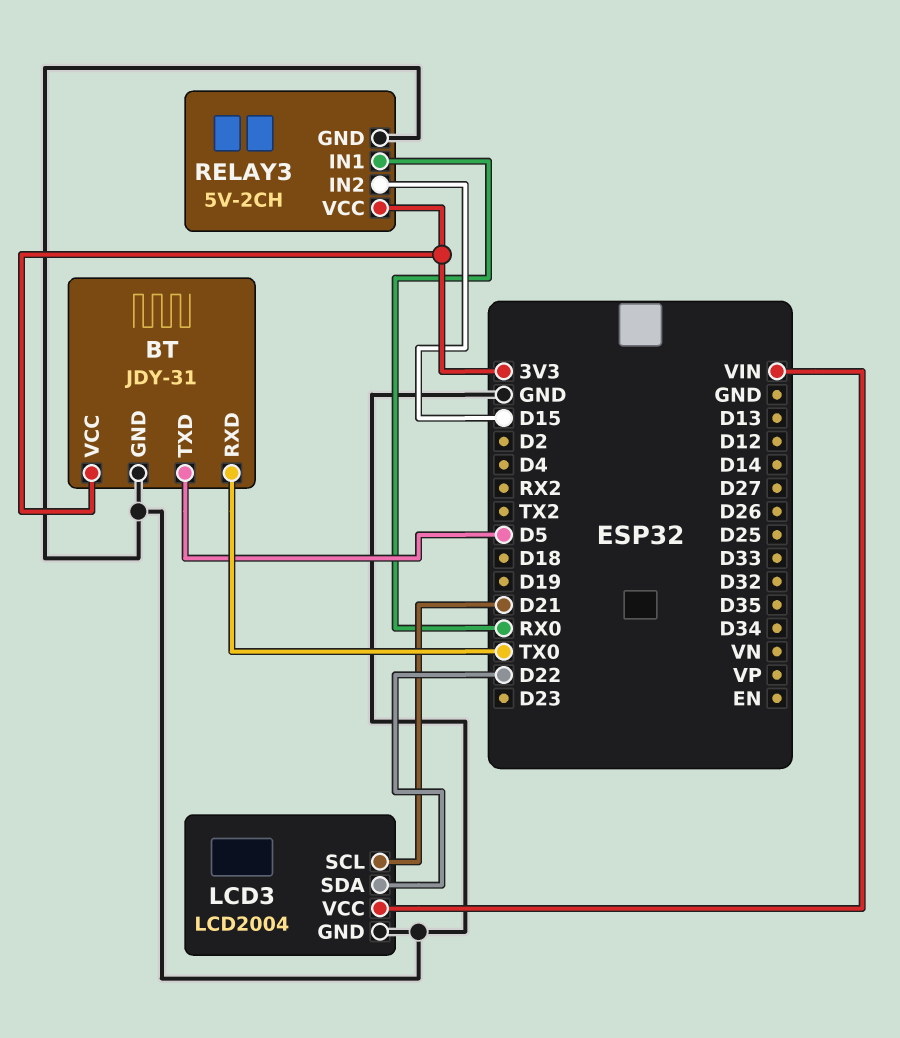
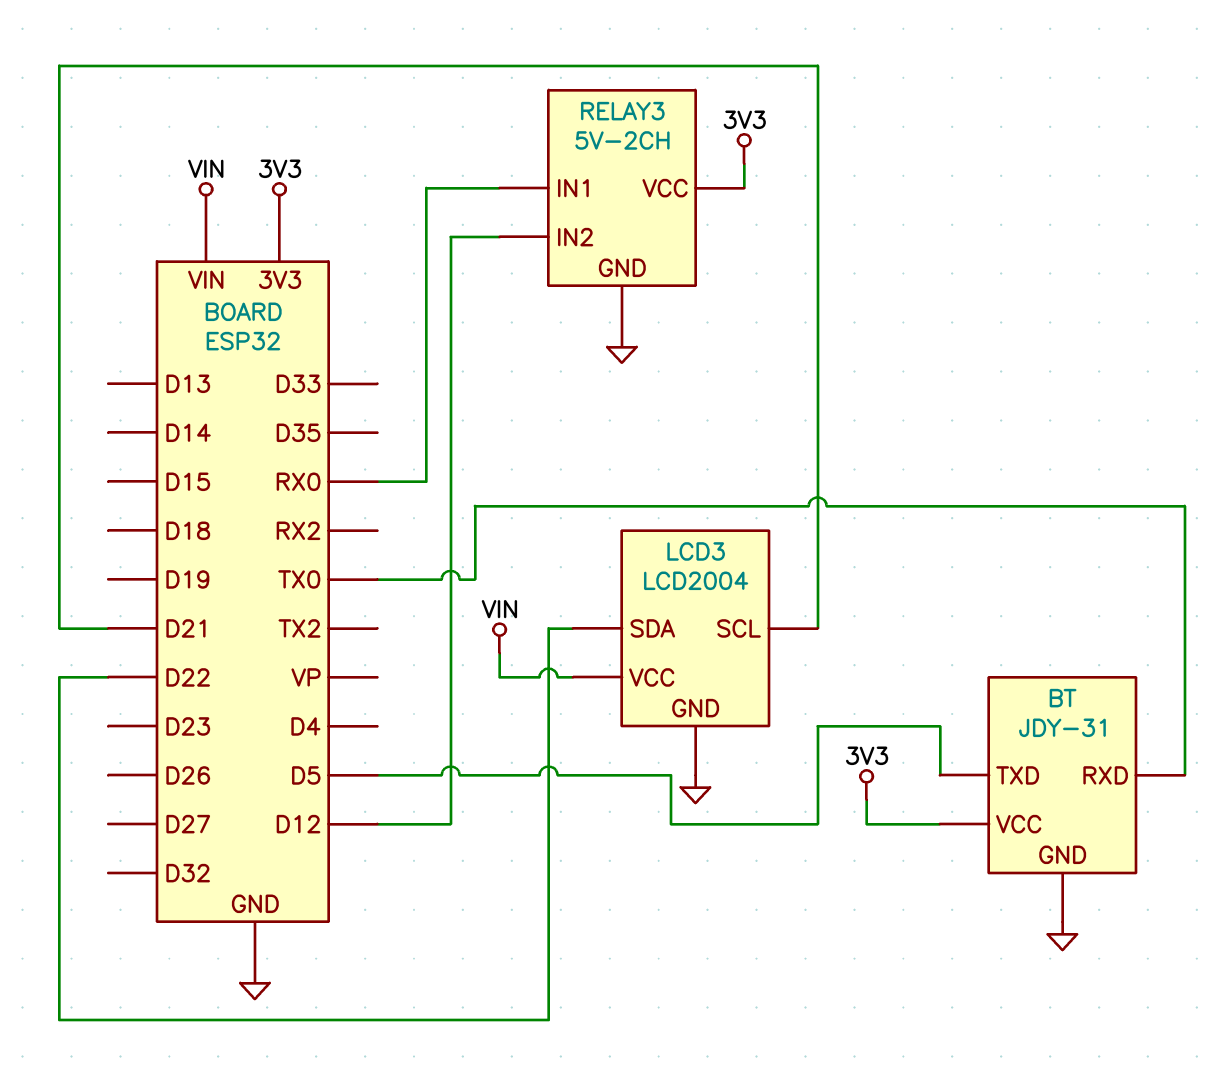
RELAY3 pin IN2: D15 -> D12

